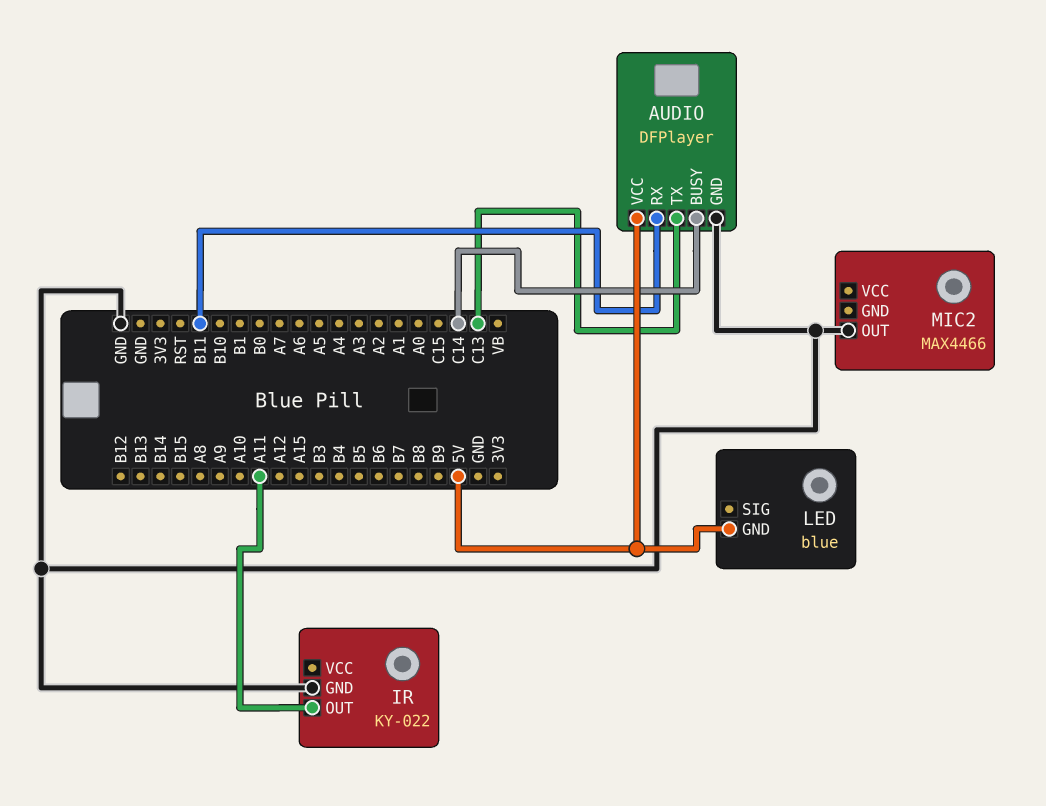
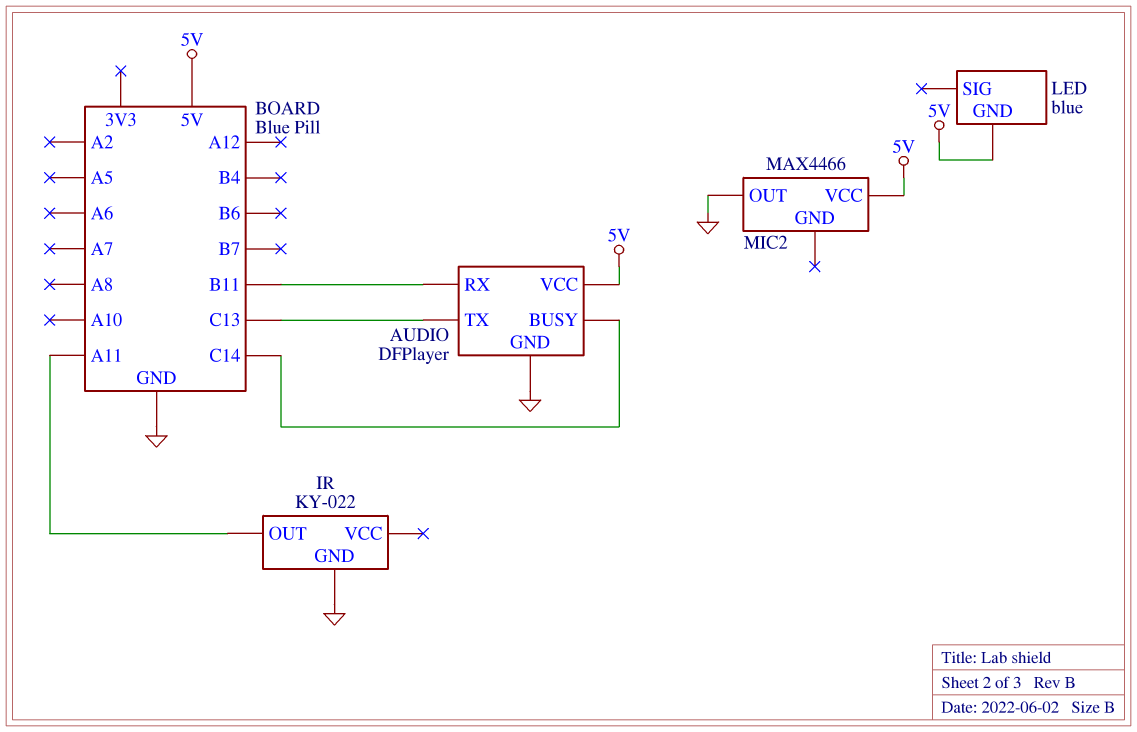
MIC2 pin VCC: none -> 5V

